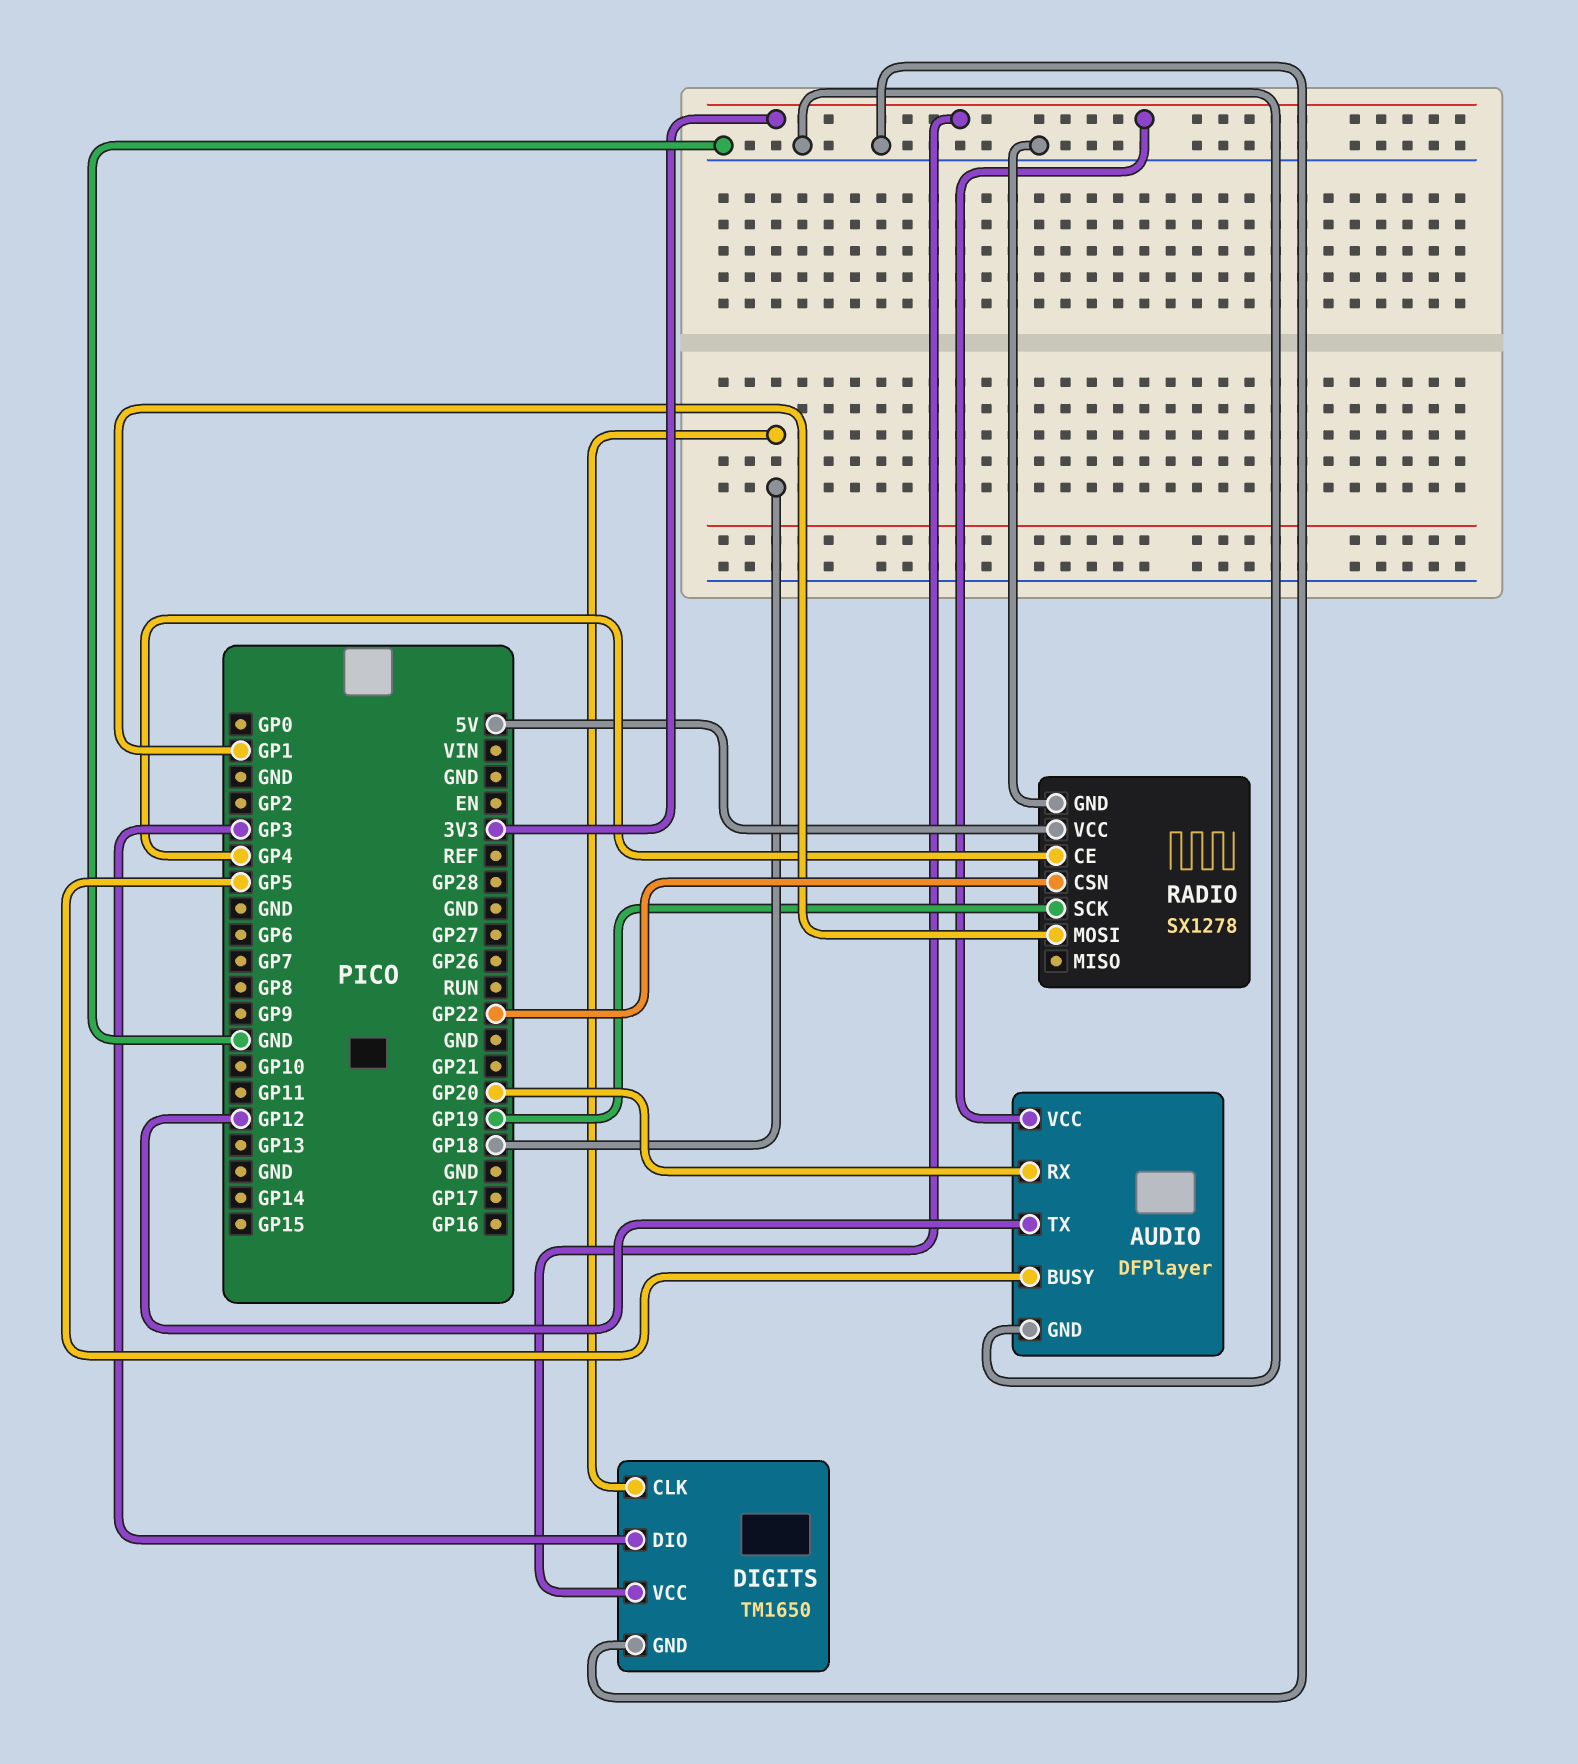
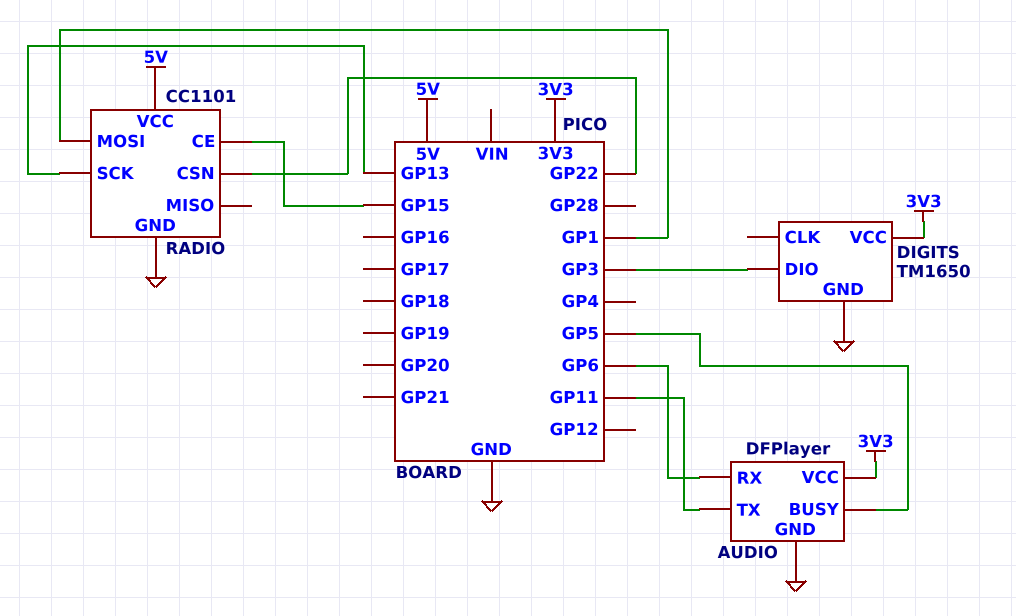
AUDIO pin RX: GP20 -> GP6
AUDIO pin TX: GP12 -> GP11
DIGITS pin CLK: GP18 -> none
RADIO: SX1278 -> CC1101
RADIO pin CE: GP4 -> GP15
RADIO pin SCK: GP19 -> GP13

